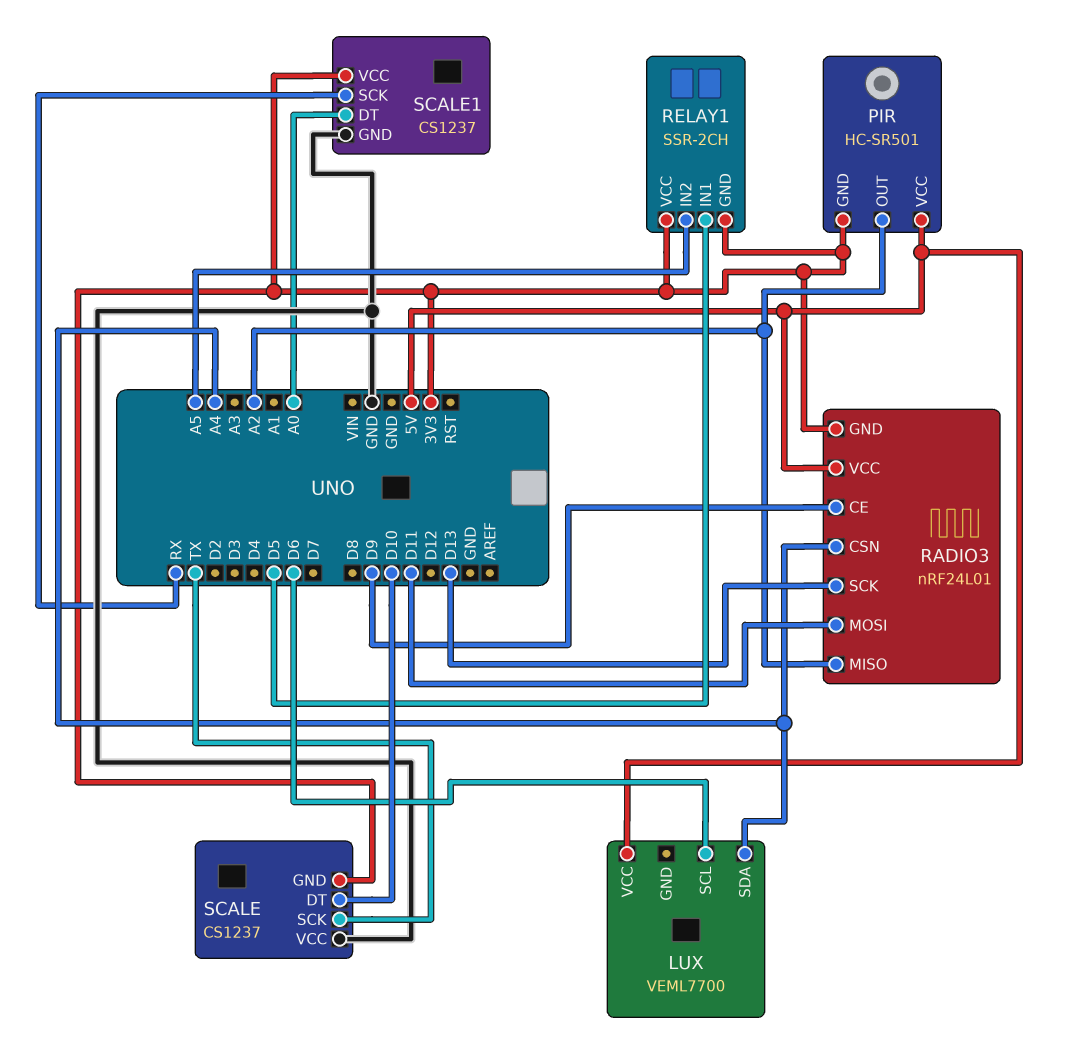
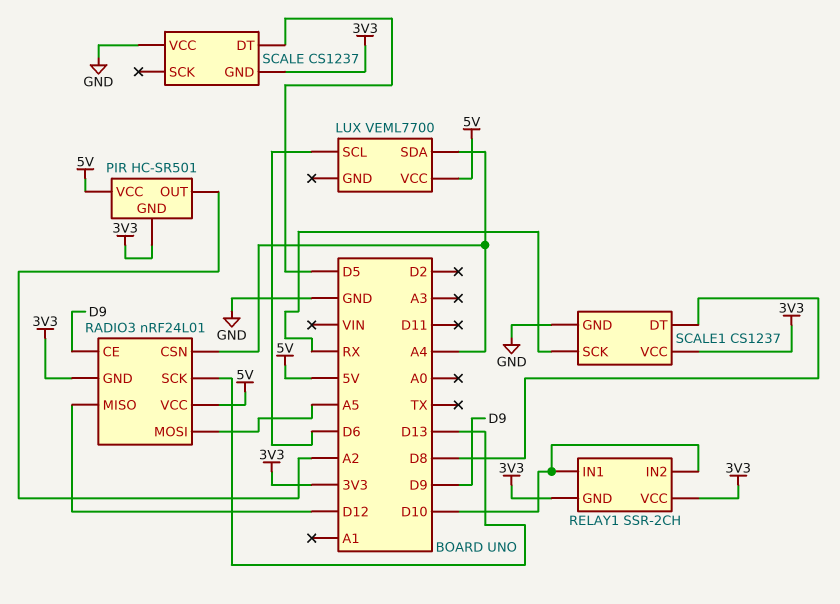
RADIO3 pin MISO: A2 -> D12
RADIO3 pin MOSI: D11 -> A5
RELAY1 pin IN1: D5 -> D10
RELAY1 pin IN2: A5 -> D10
SCALE pin DT: D10 -> D5
SCALE pin SCK: TX -> none
SCALE1 pin DT: A0 -> D8

